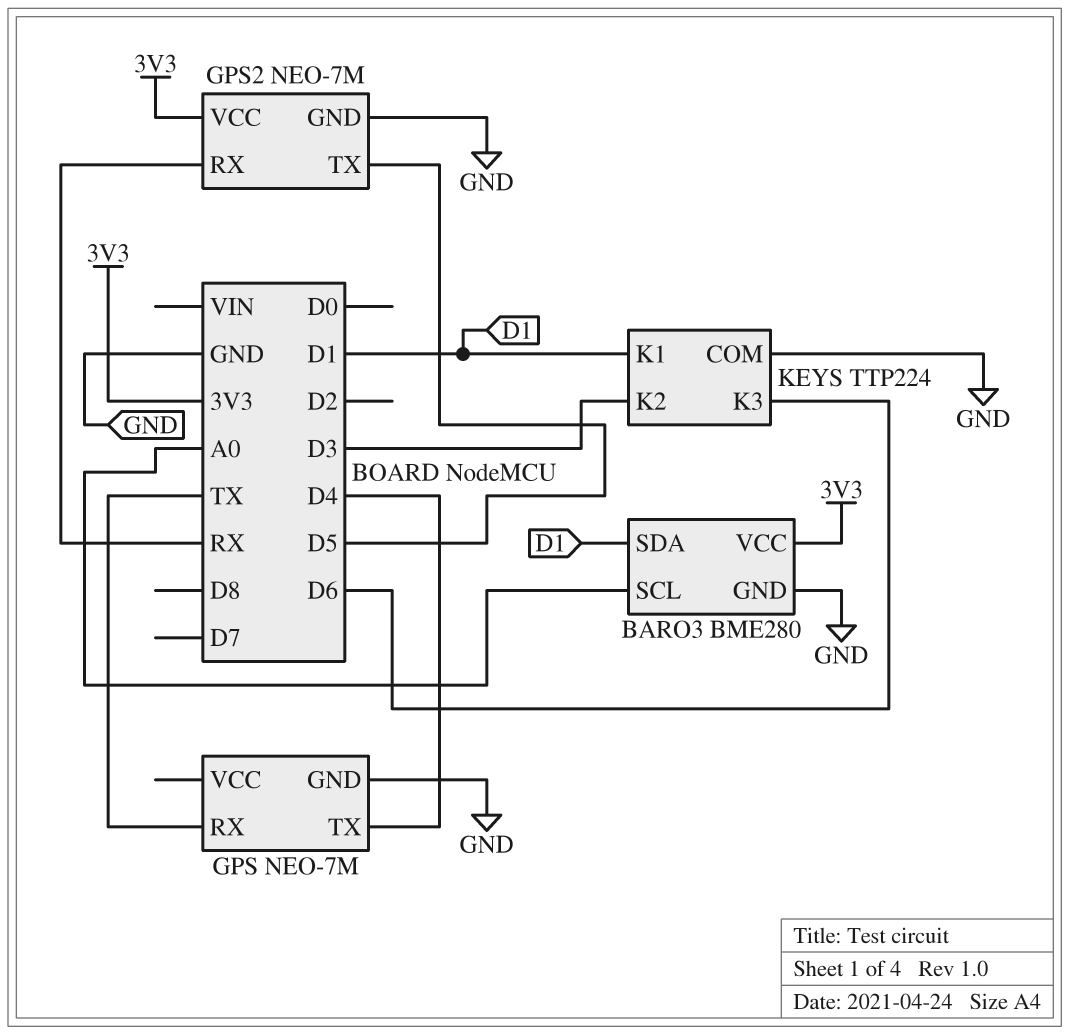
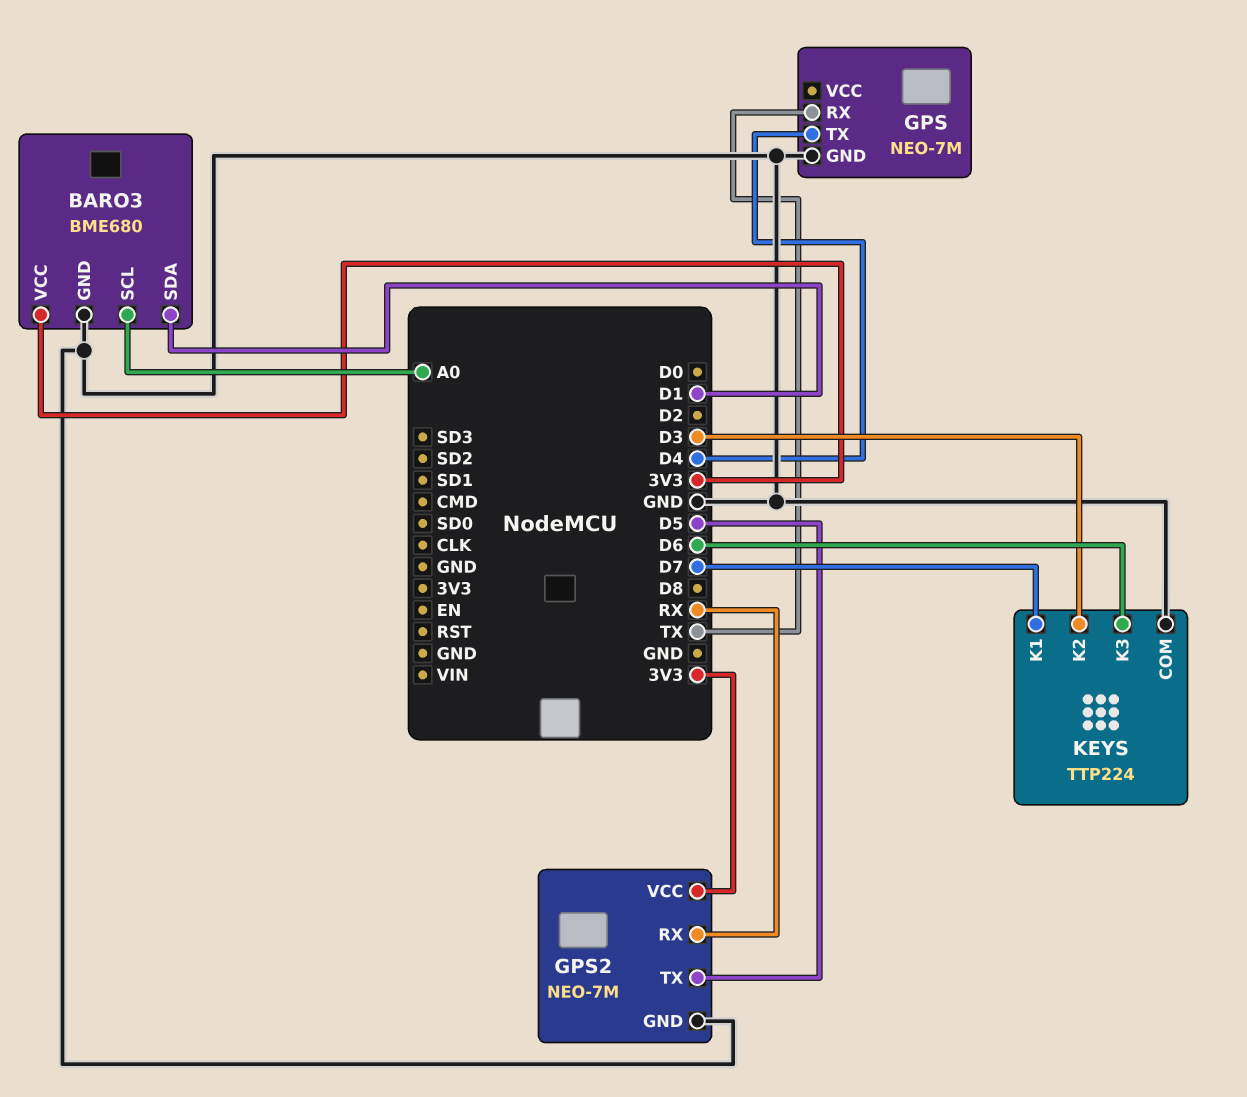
BARO3: BME280 -> BME680
KEYS pin K1: D1 -> D7

